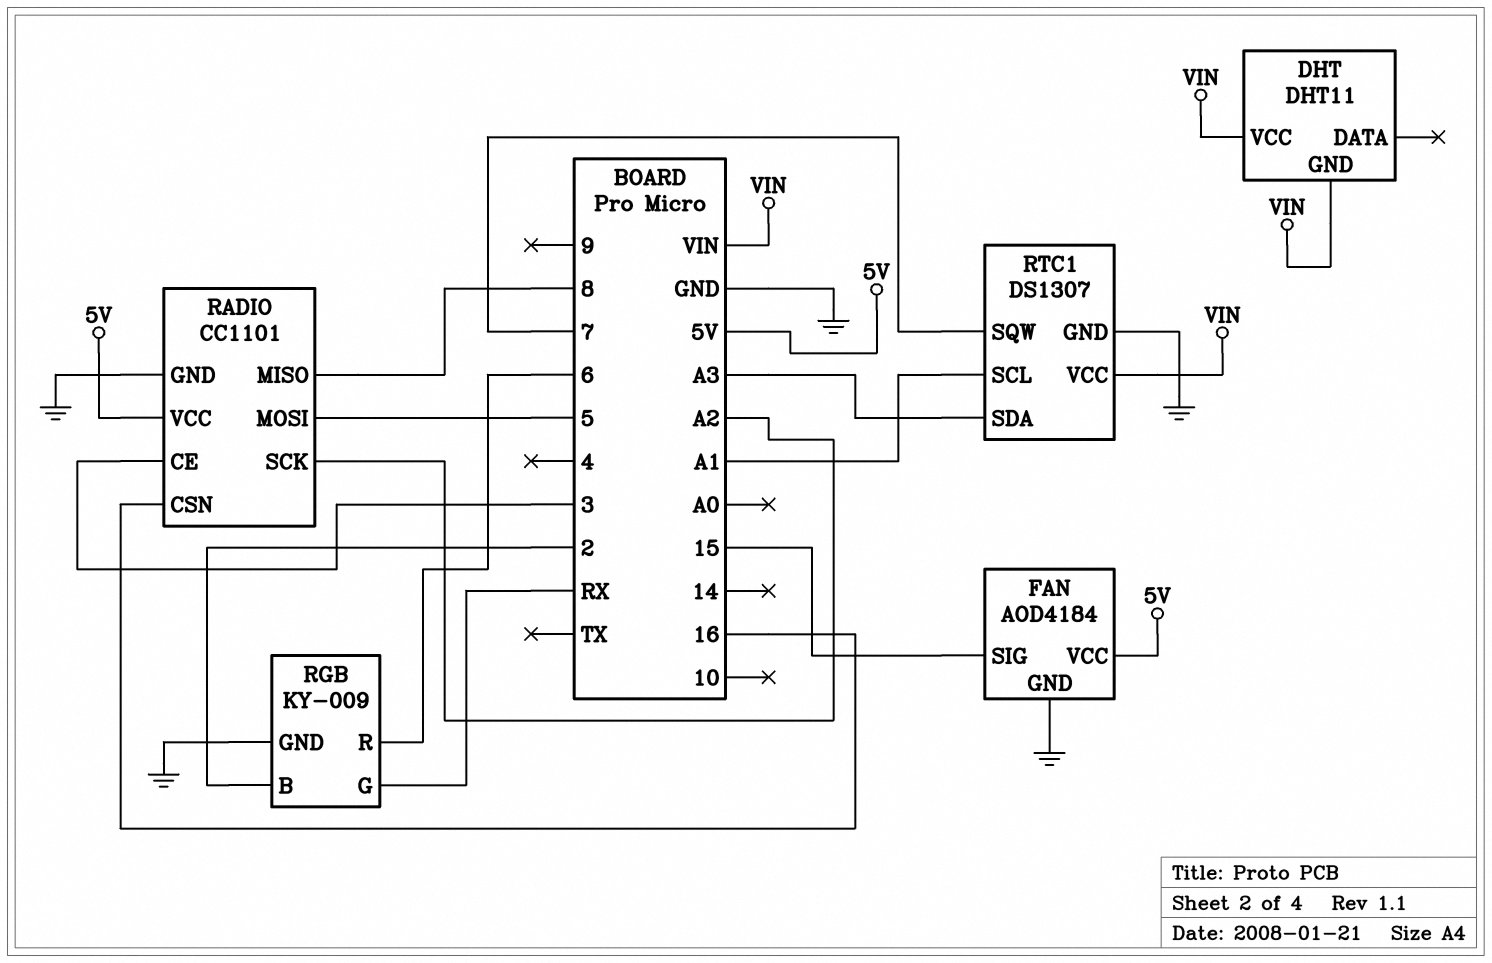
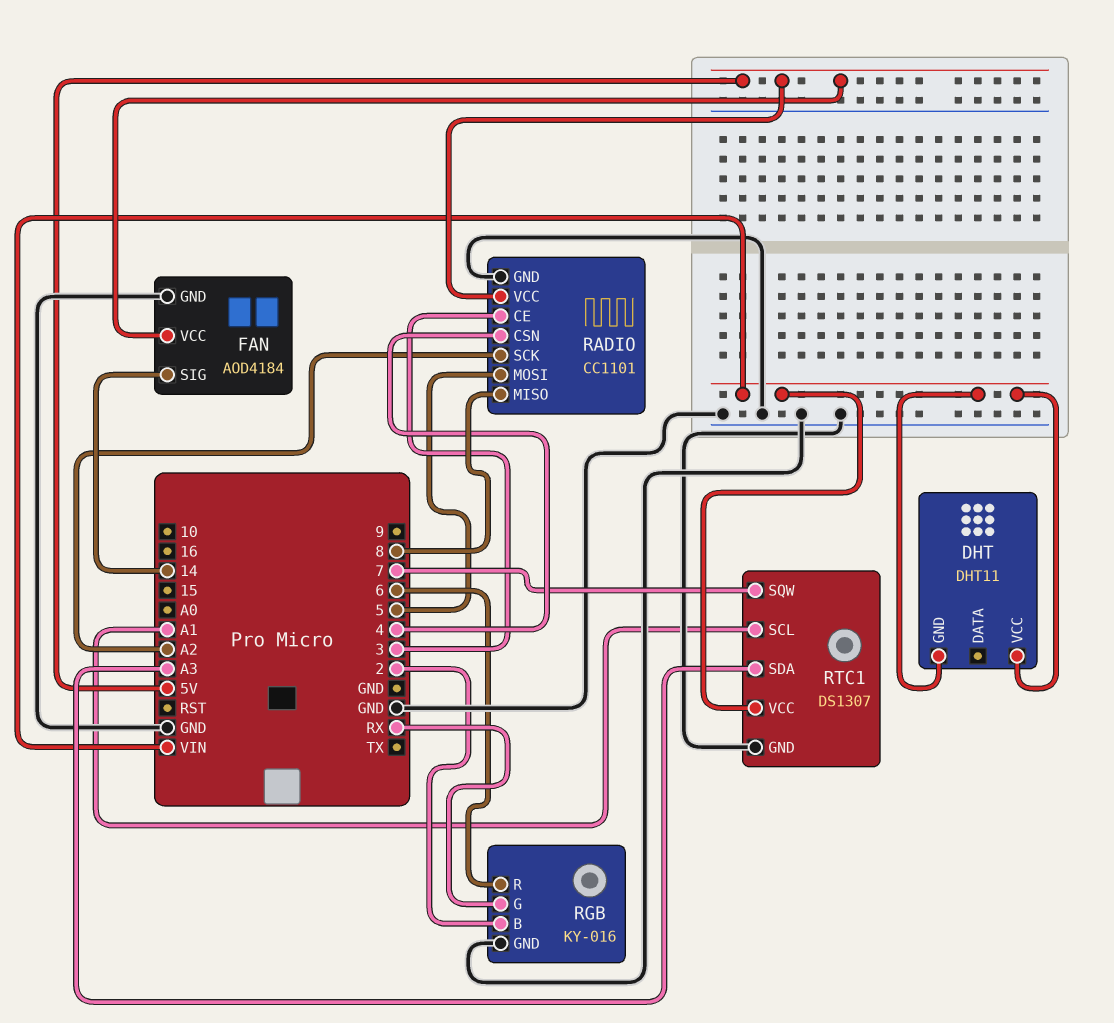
FAN pin SIG: 15 -> 14
RADIO pin CSN: 16 -> 4
RGB: KY-009 -> KY-016

